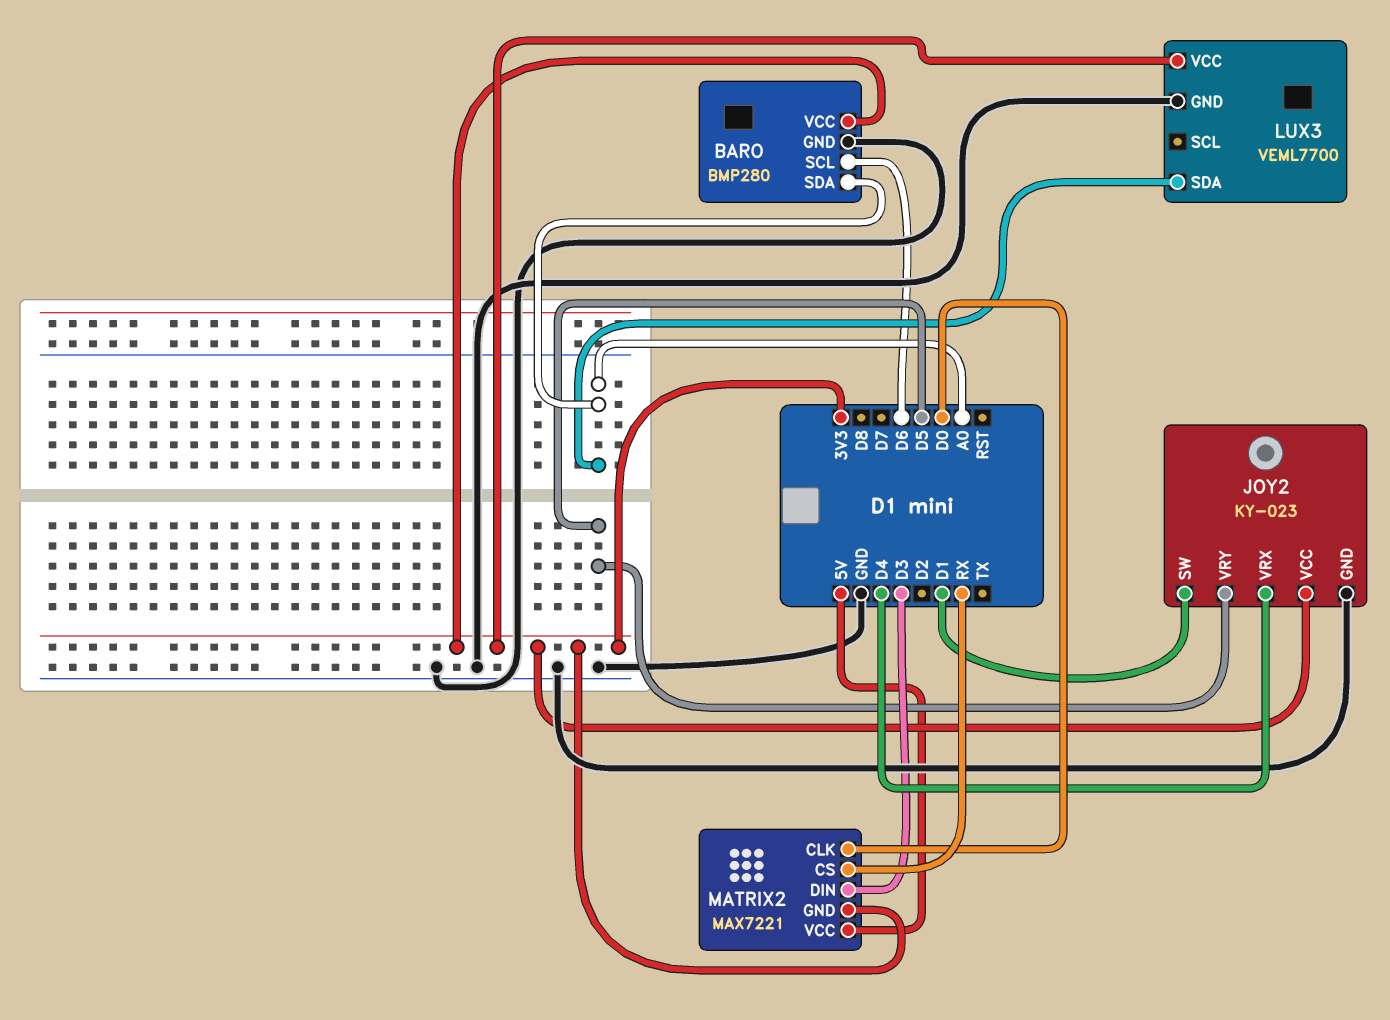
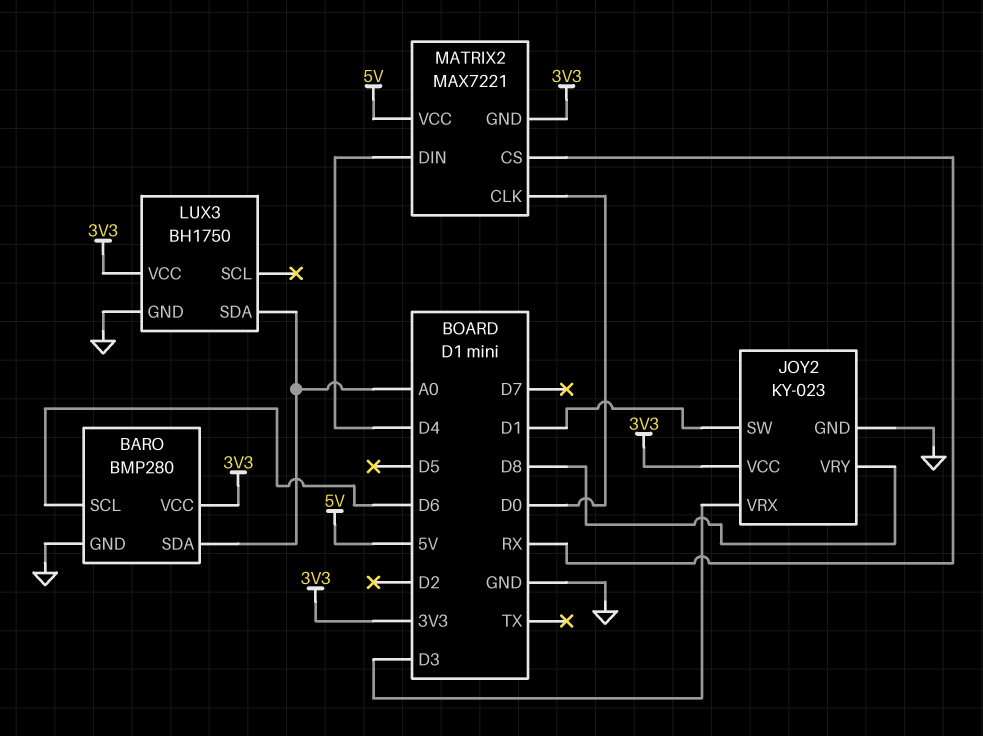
JOY2 pin VRX: D4 -> D3
JOY2 pin VRY: D5 -> D8
LUX3: VEML7700 -> BH1750
MATRIX2 pin DIN: D3 -> D4

